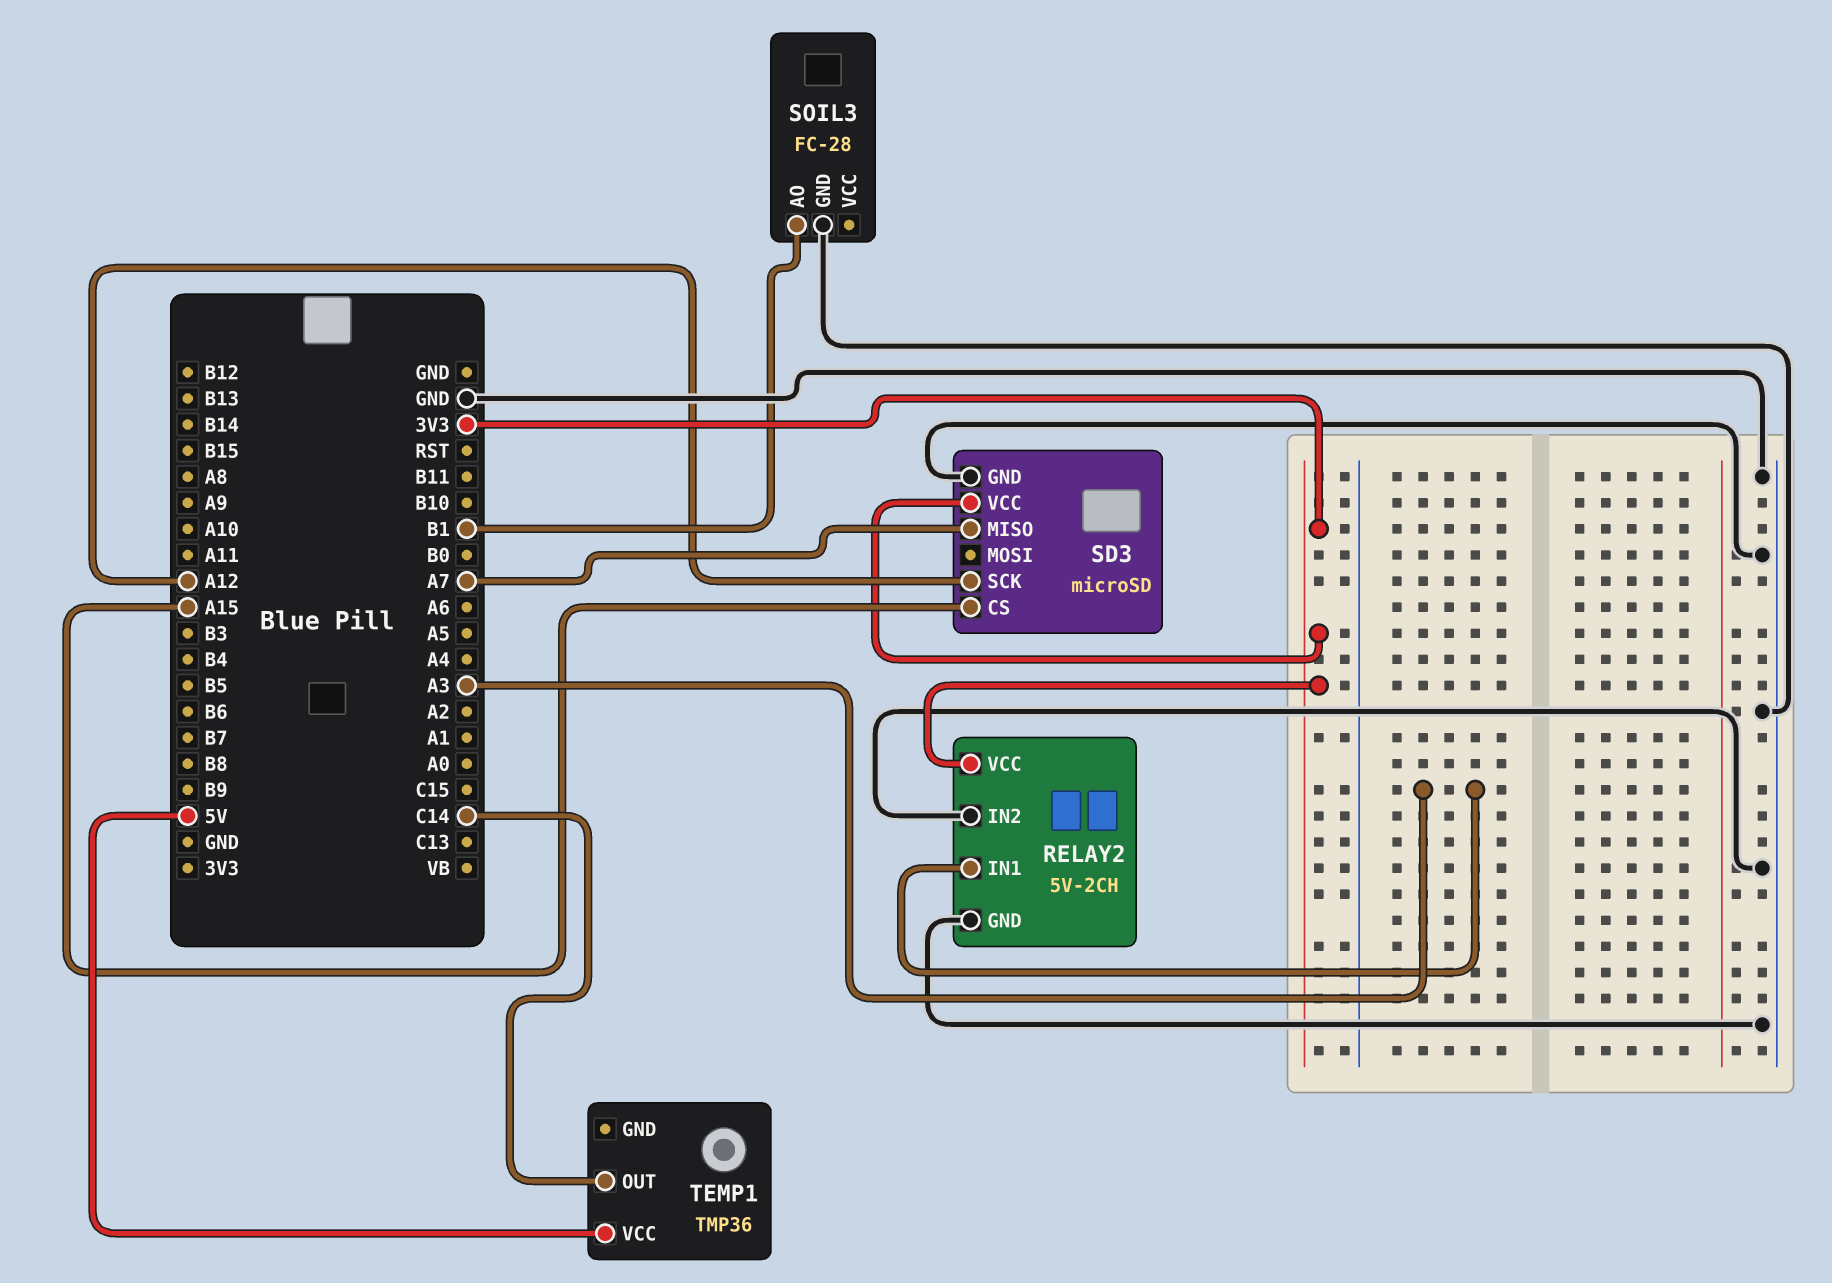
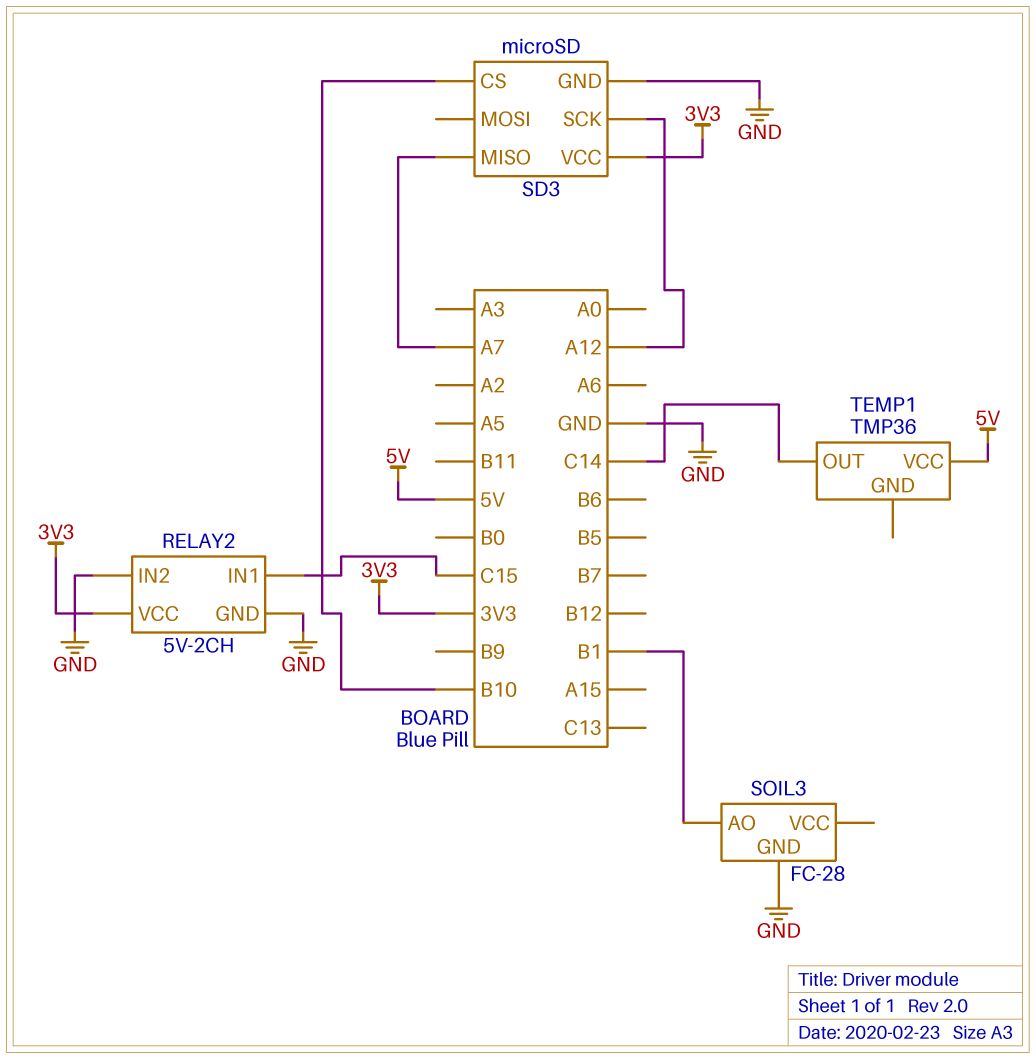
RELAY2 pin IN1: A3 -> C15
SD3 pin CS: A15 -> B10

